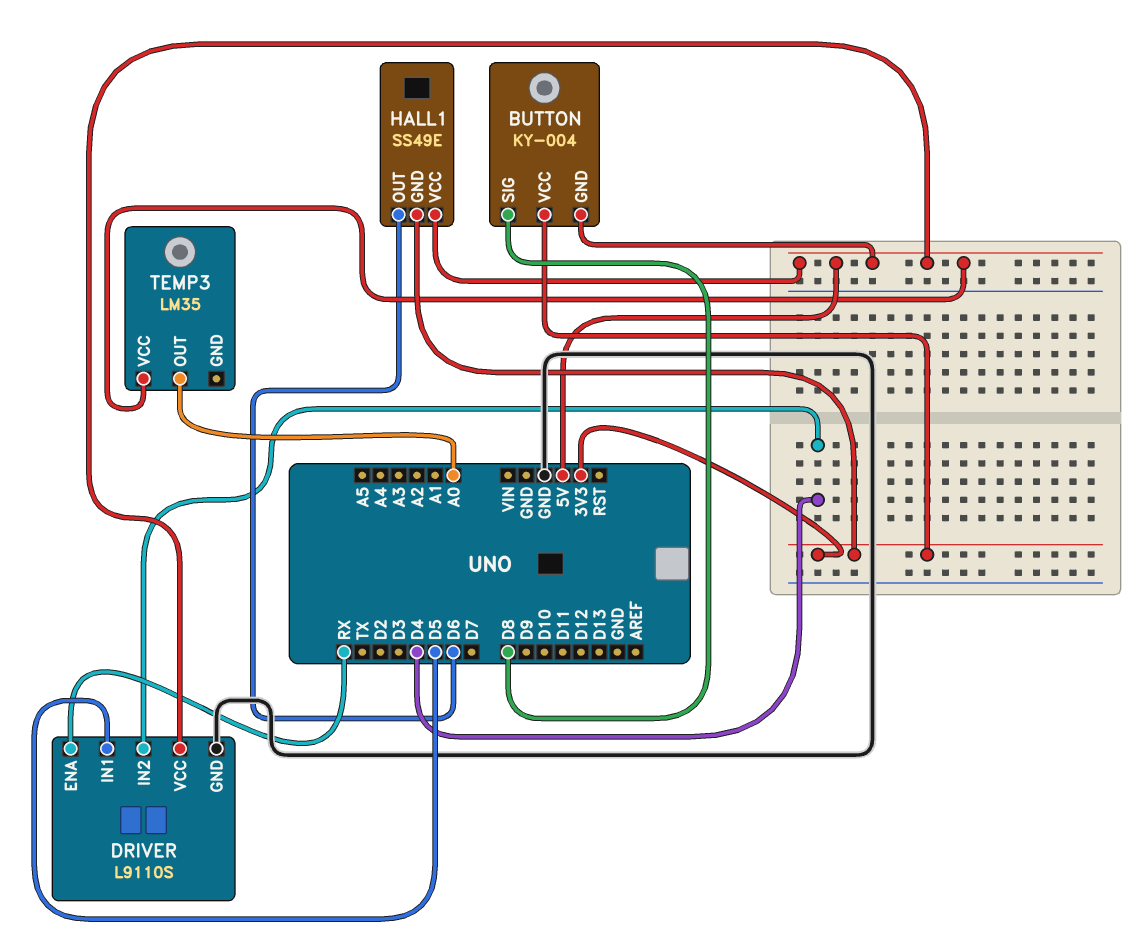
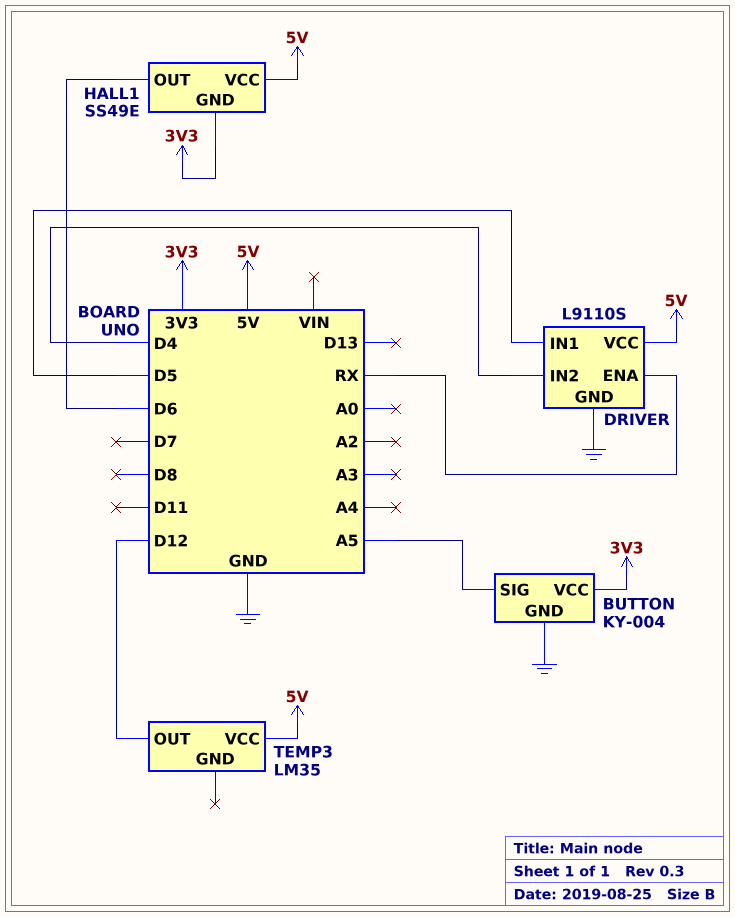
BUTTON pin GND: 5V -> GND
BUTTON pin SIG: D8 -> A5
TEMP3 pin OUT: A0 -> D12

